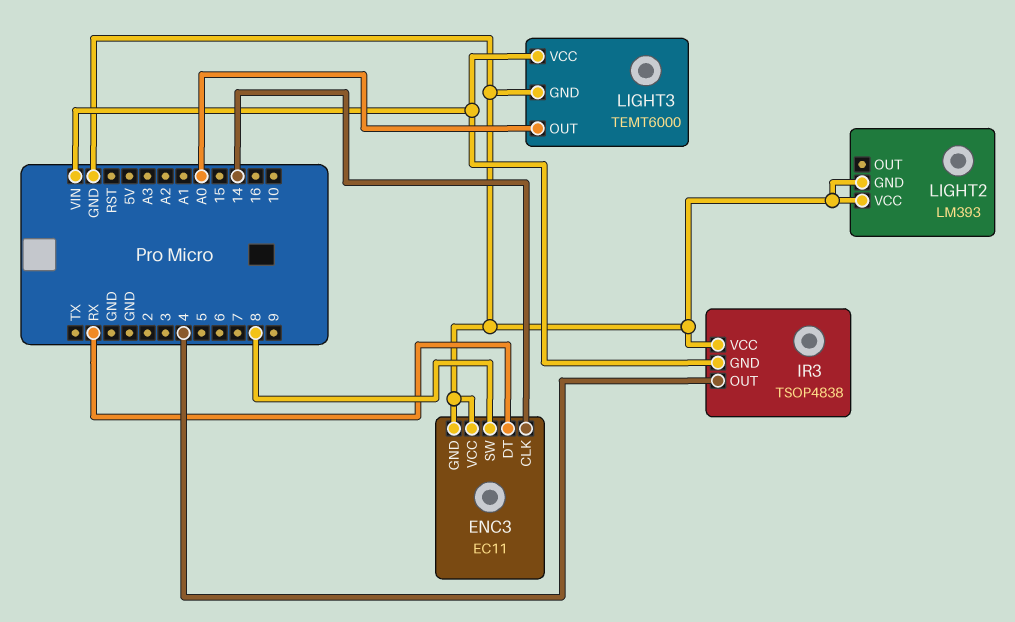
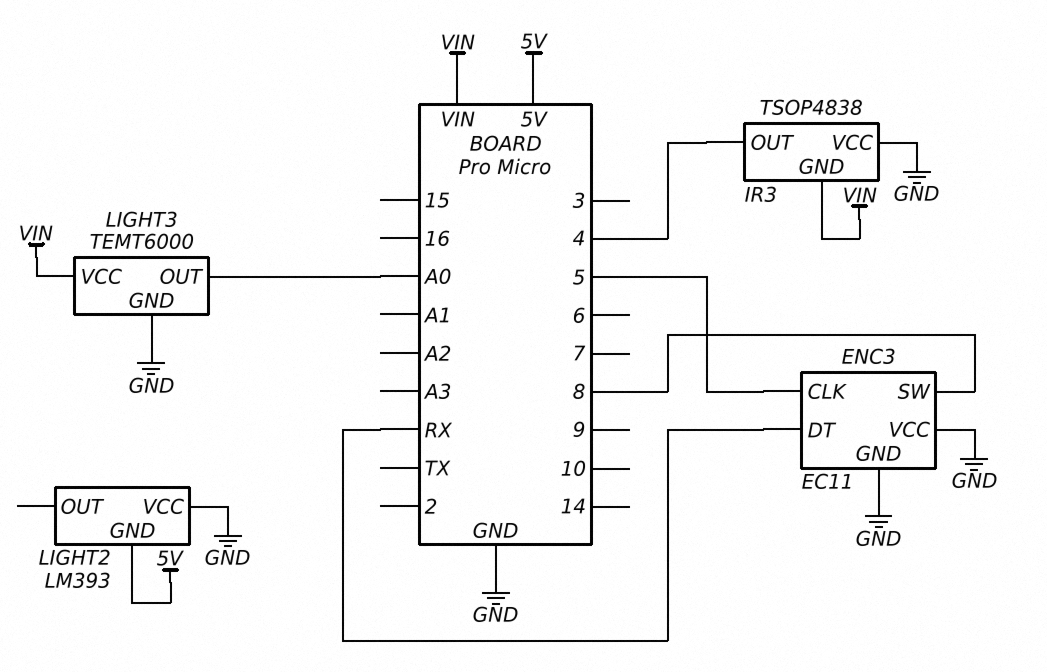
ENC3 pin CLK: 14 -> 5
LIGHT2 pin GND: GND -> 5V

